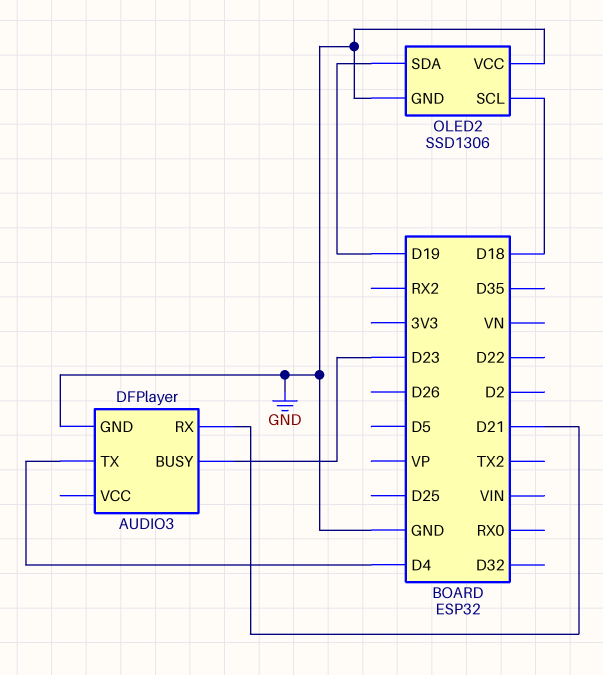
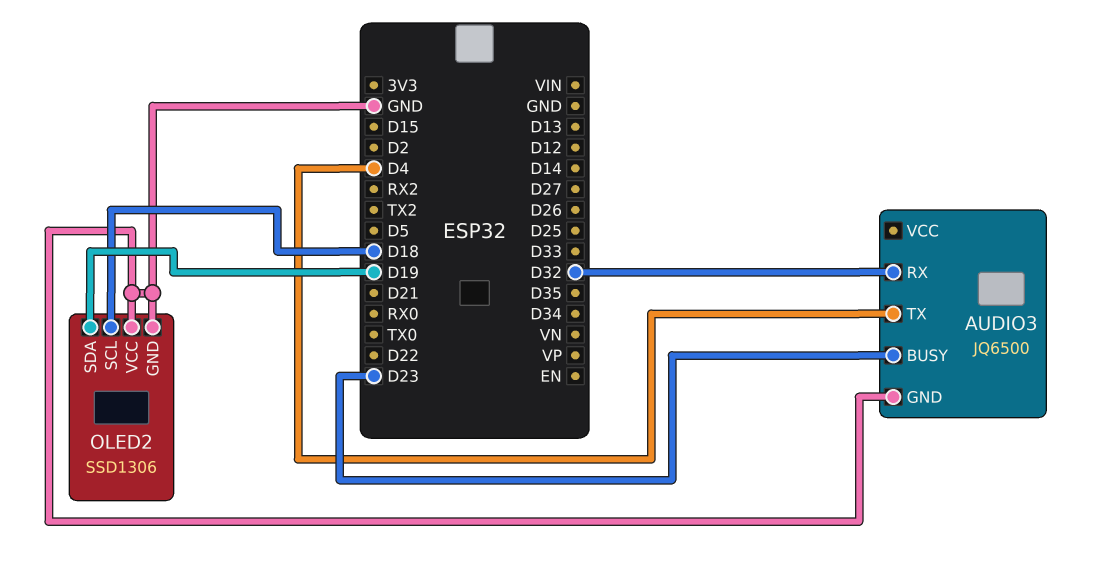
AUDIO3: DFPlayer -> JQ6500
AUDIO3 pin RX: D21 -> D32

